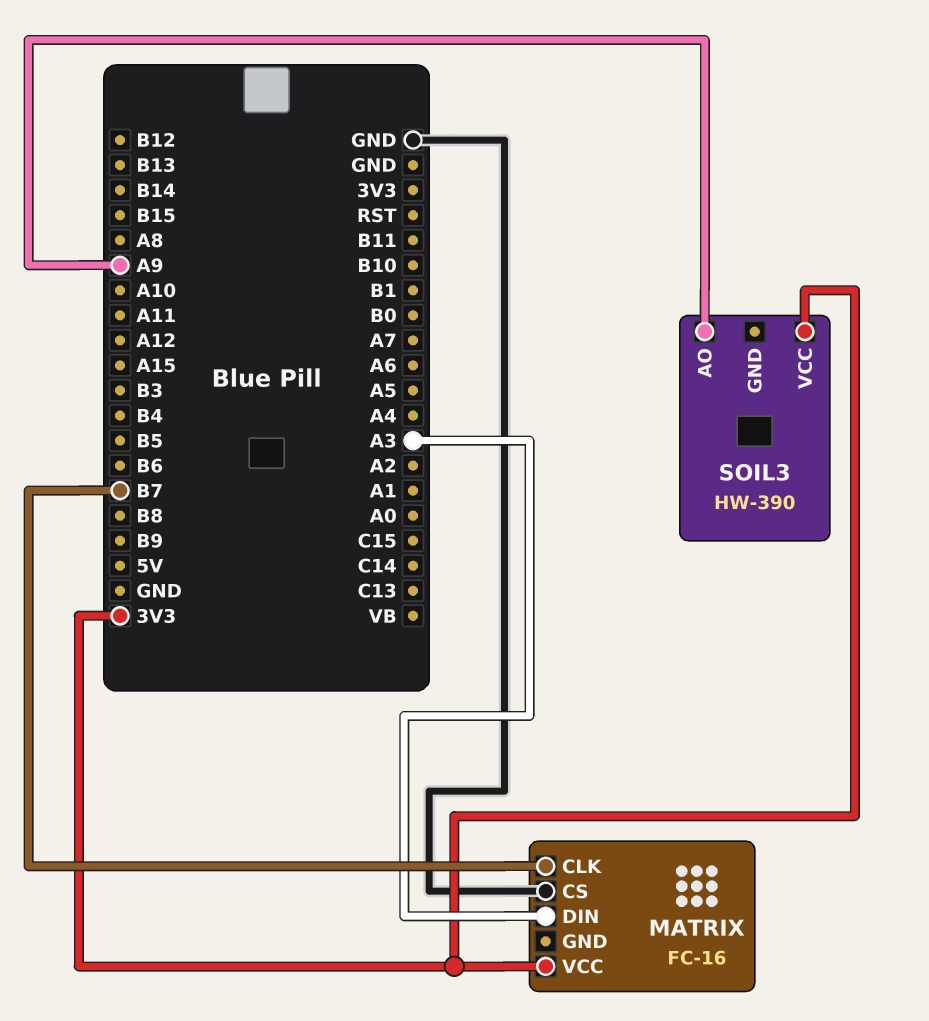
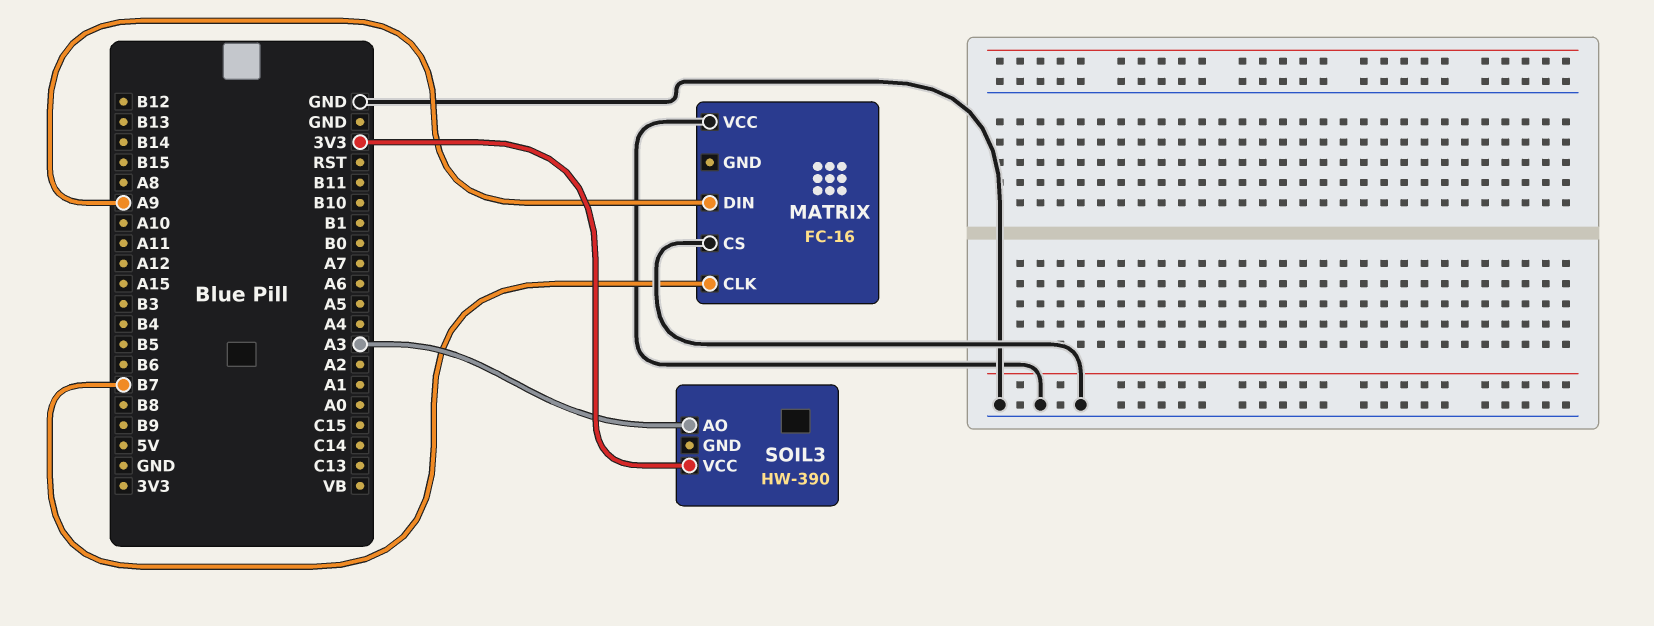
MATRIX pin DIN: A3 -> A9
MATRIX pin VCC: 3V3 -> GND
SOIL3 pin AO: A9 -> A3

